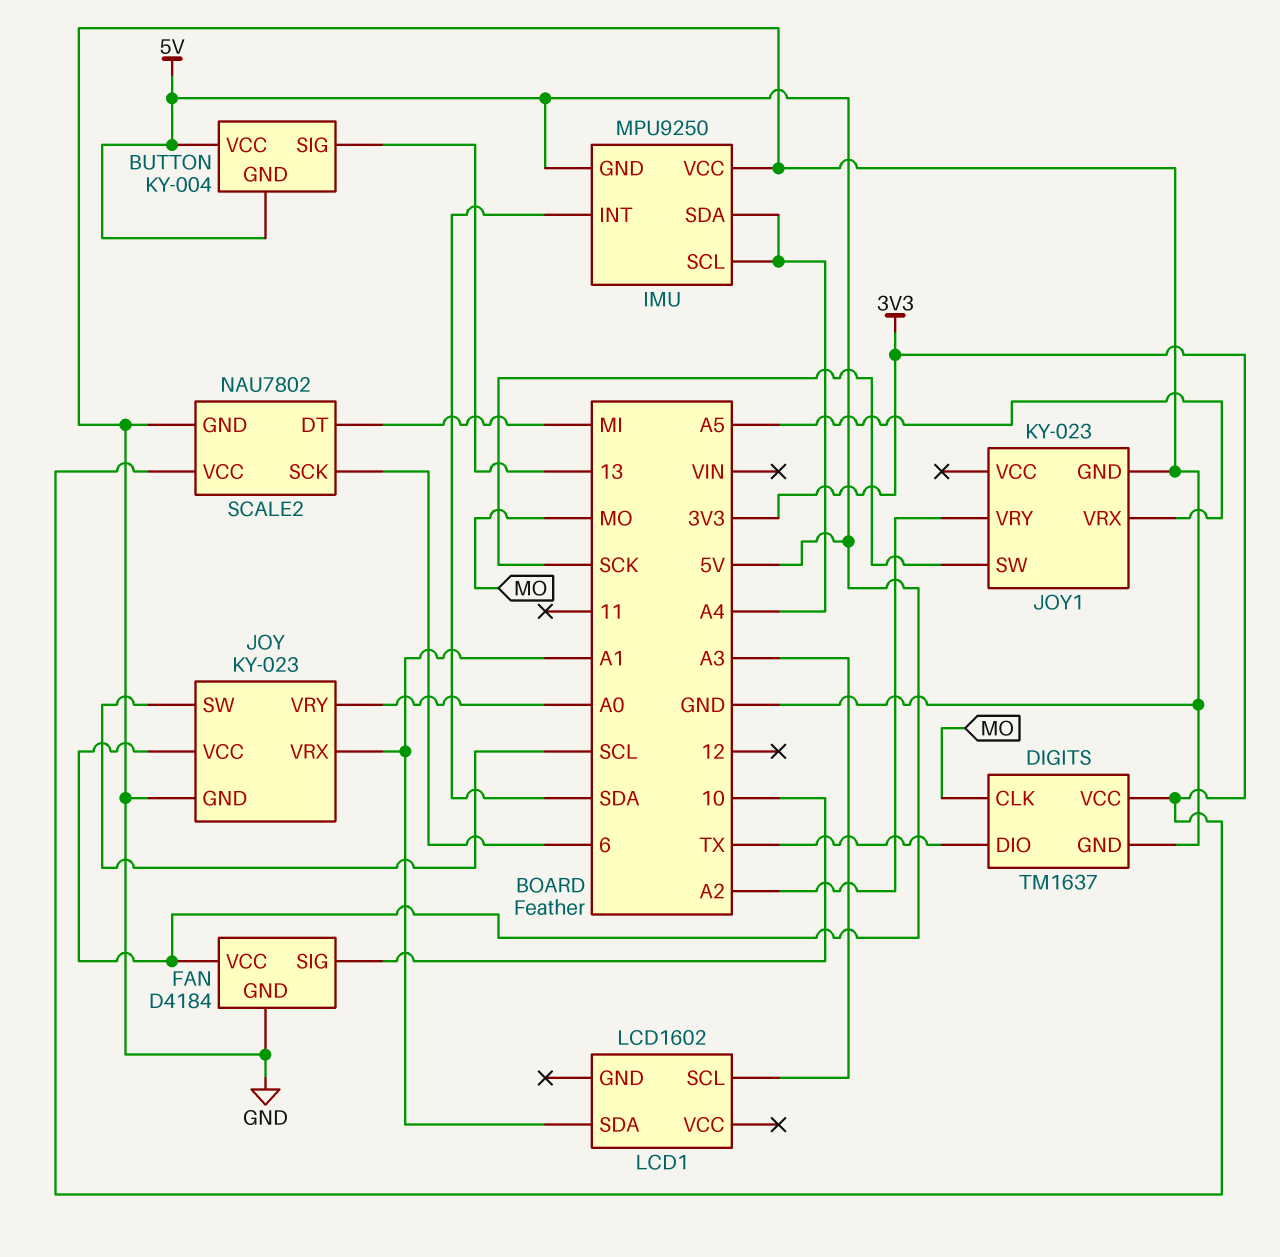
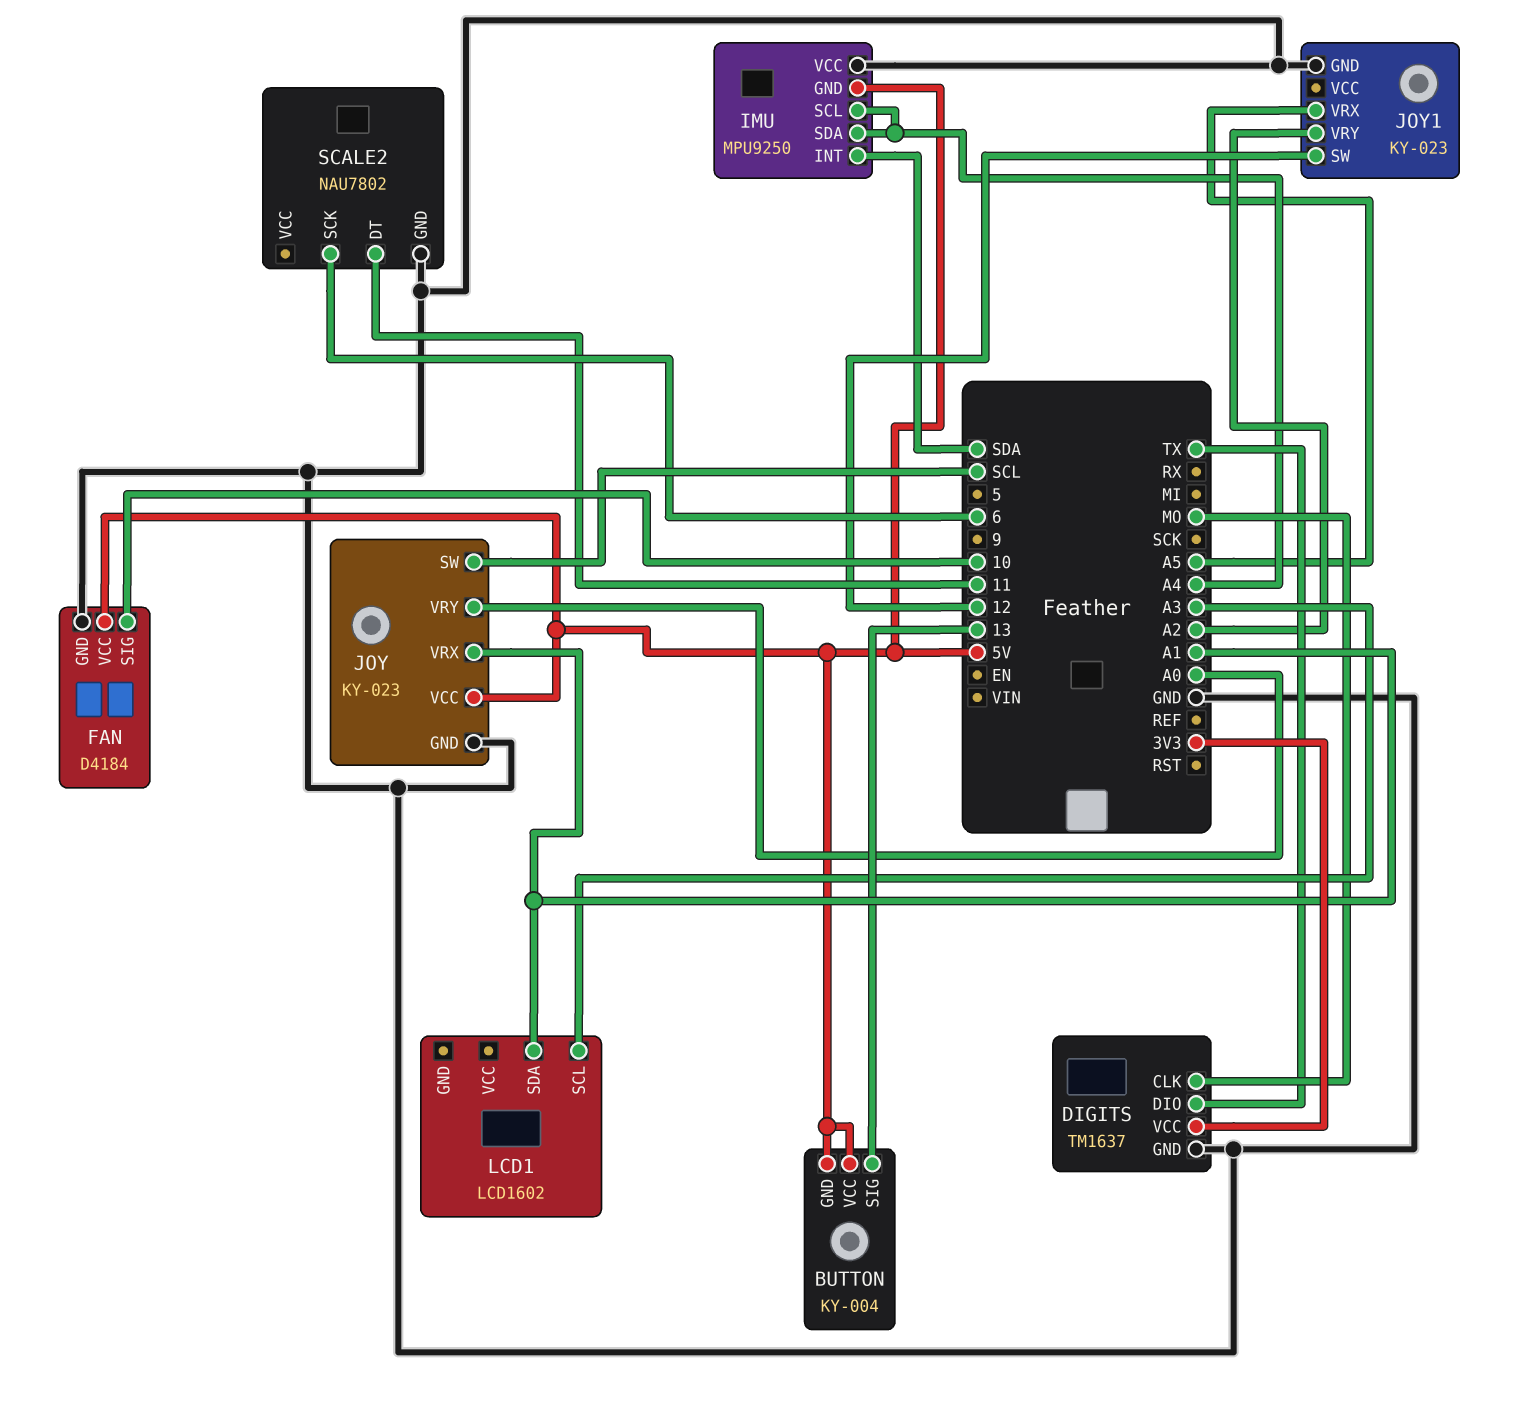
JOY1 pin SW: SCK -> 12
SCALE2 pin DT: MI -> 11
SCALE2 pin VCC: 3V3 -> none

